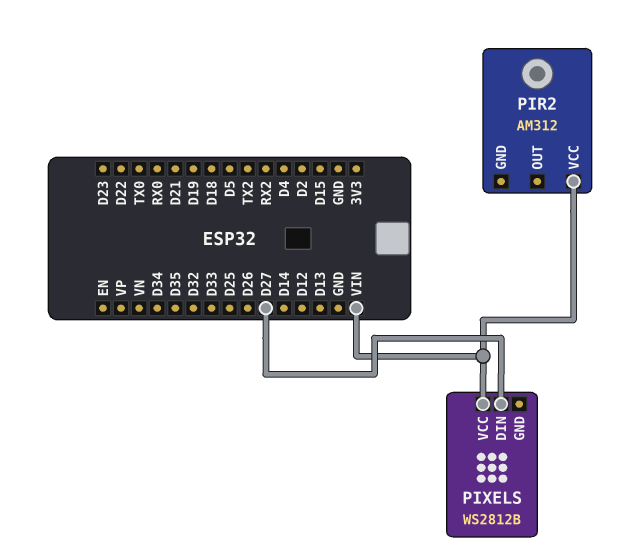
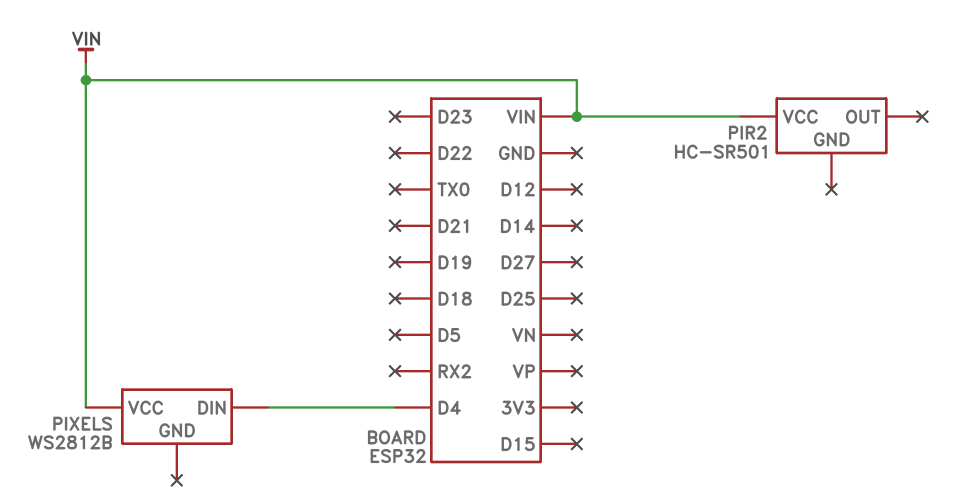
PIR2: AM312 -> HC-SR501
PIXELS pin DIN: D27 -> D4

